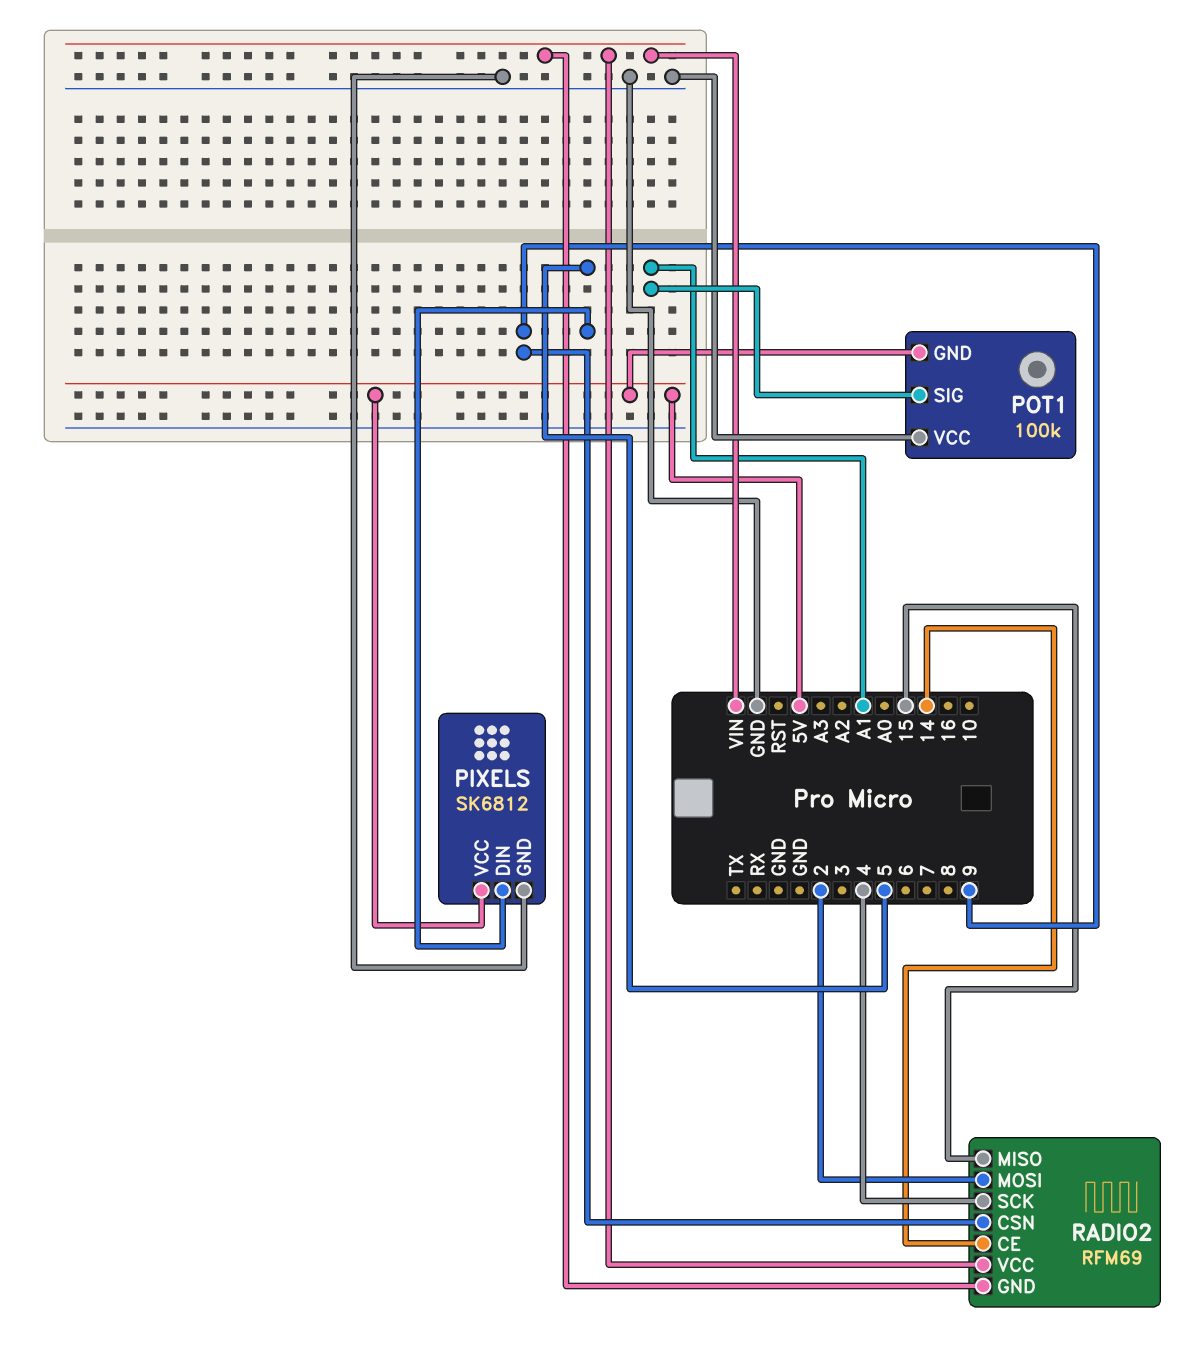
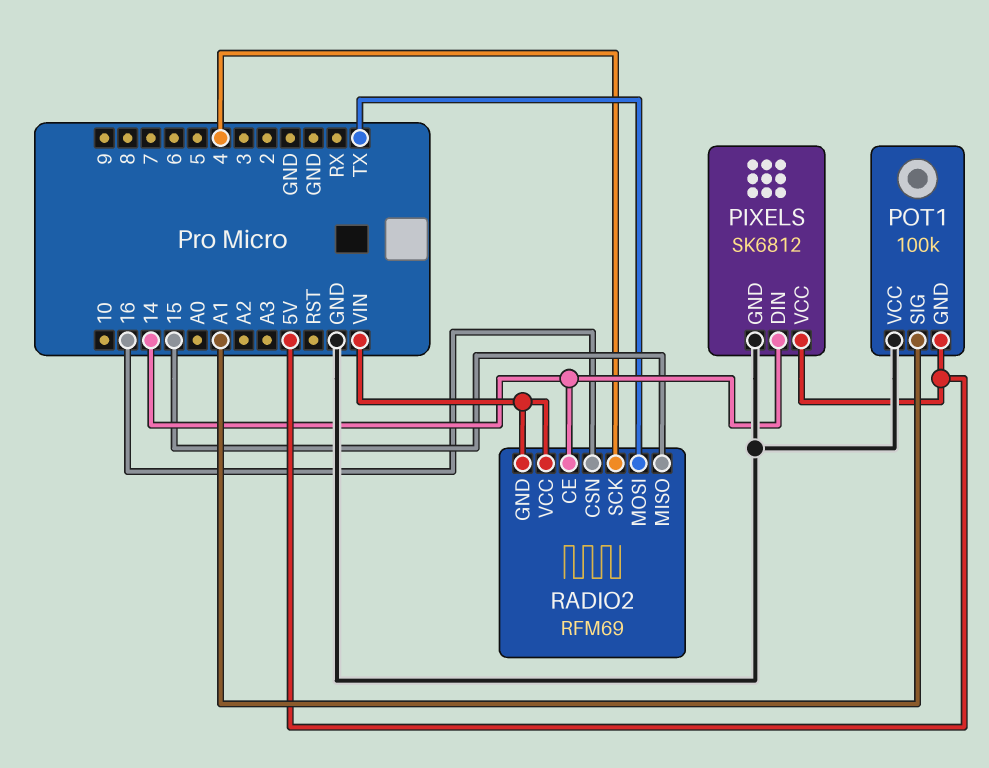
PIXELS pin DIN: 5 -> 14
RADIO2 pin CSN: 9 -> 16
RADIO2 pin MOSI: 2 -> TX

